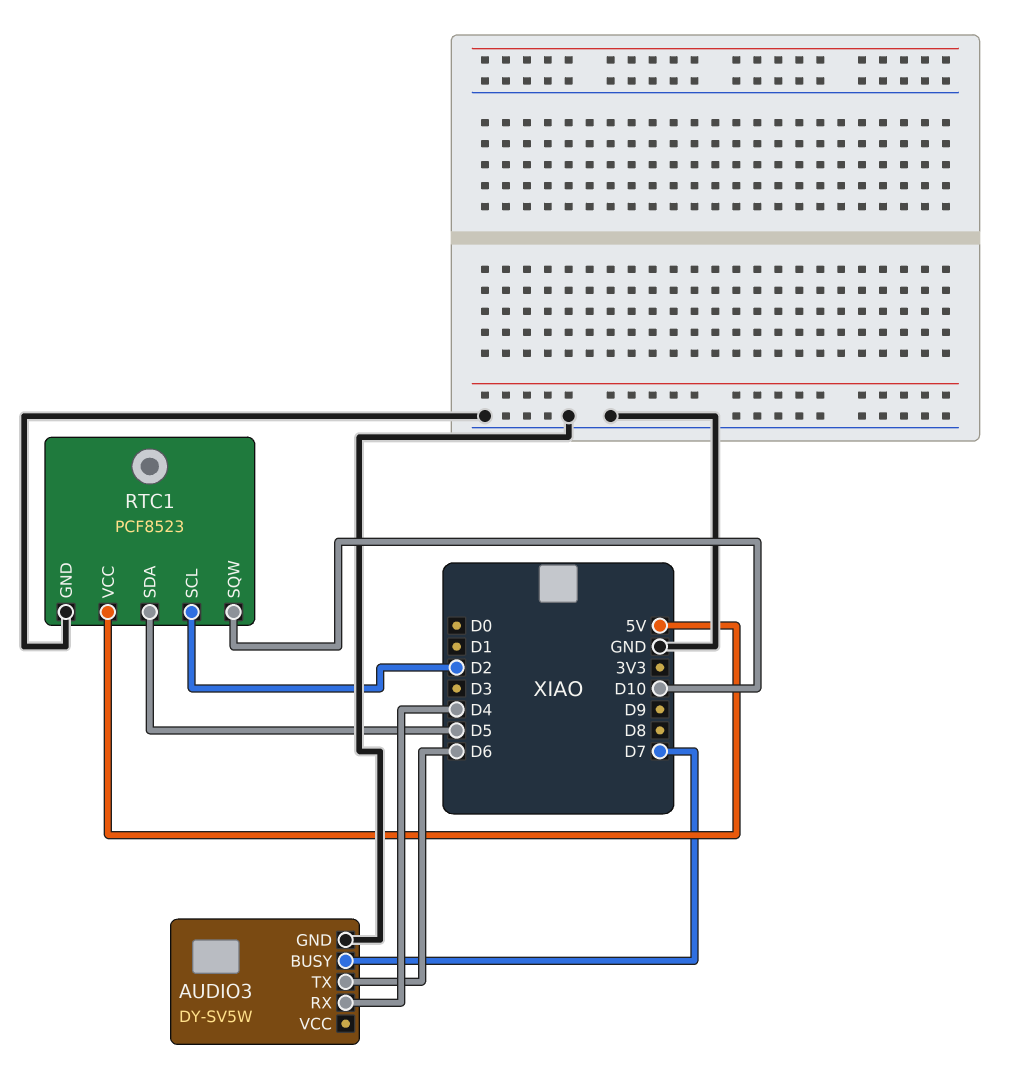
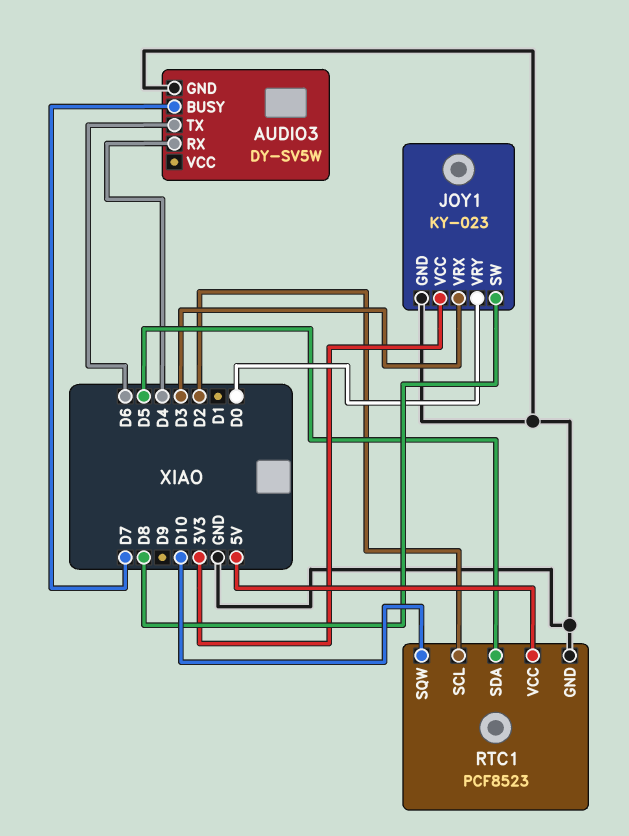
JOY1: none -> KY-023
JOY1 pin GND: none -> GND
JOY1 pin SW: none -> D8
JOY1 pin VCC: none -> 3V3
JOY1 pin VRX: none -> D3
JOY1 pin VRY: none -> D0

